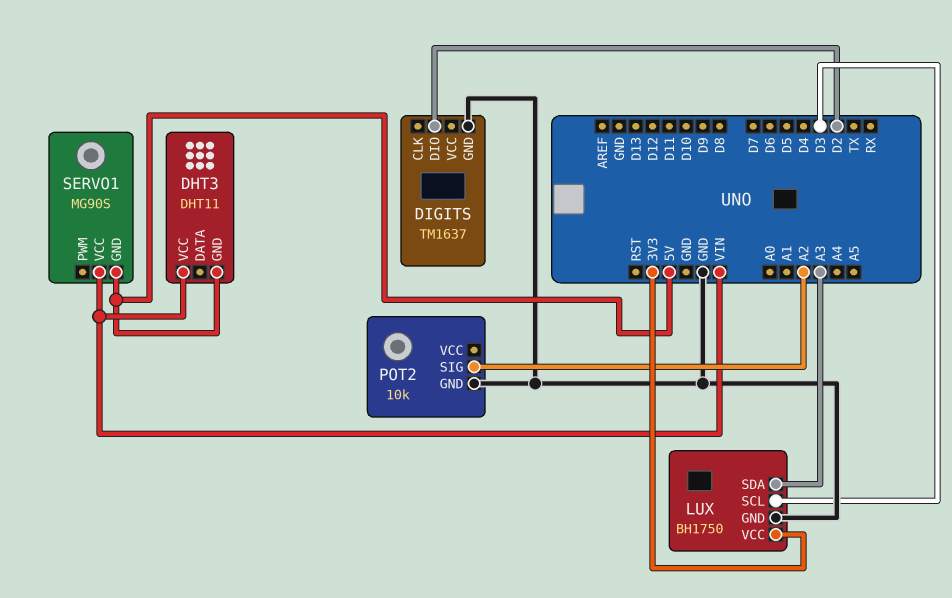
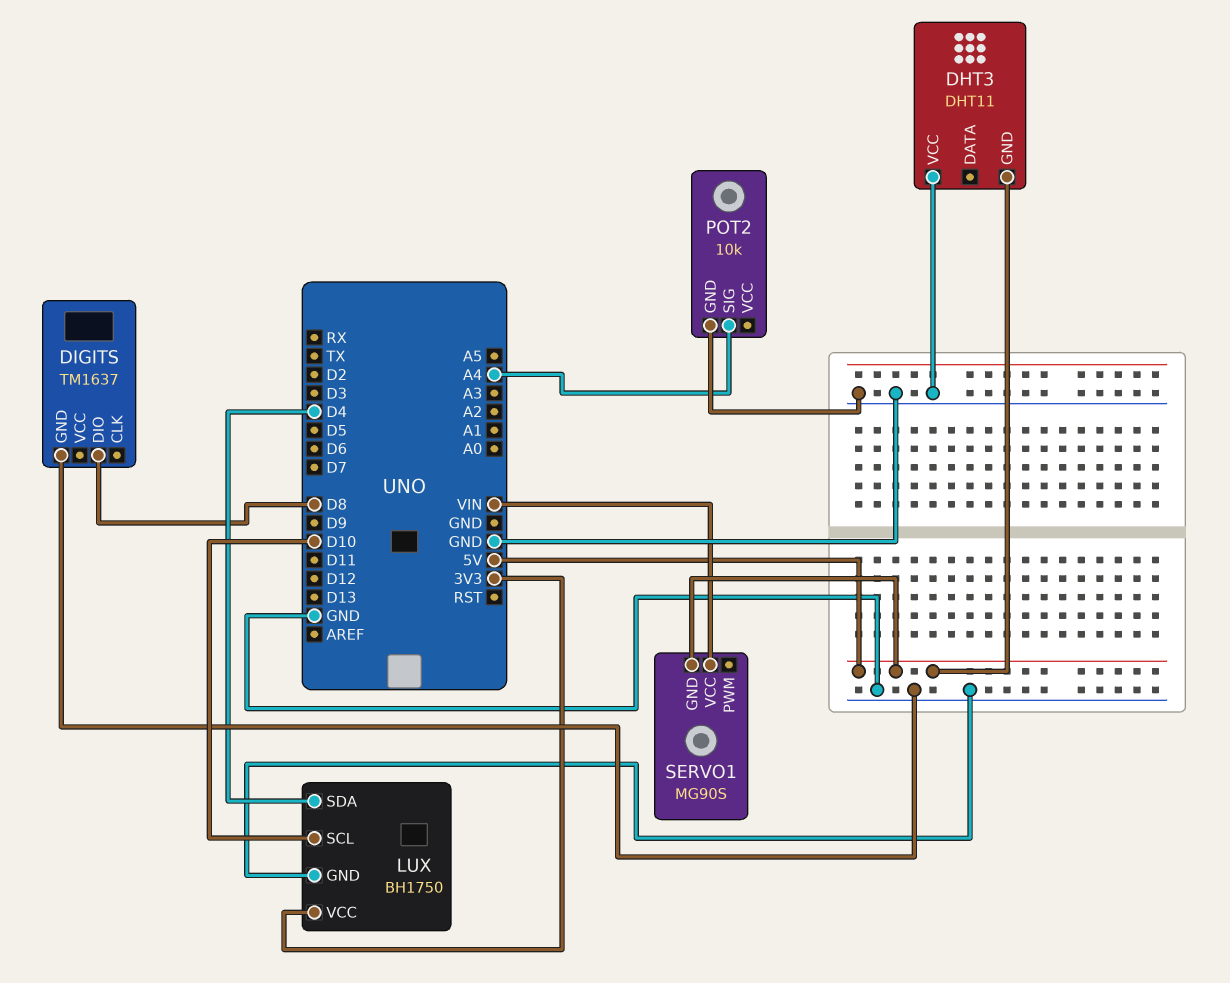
DHT3 pin VCC: VIN -> GND
DIGITS pin DIO: D2 -> D8
LUX pin SCL: D3 -> D10
LUX pin SDA: A3 -> D4
POT2 pin SIG: A2 -> A4

